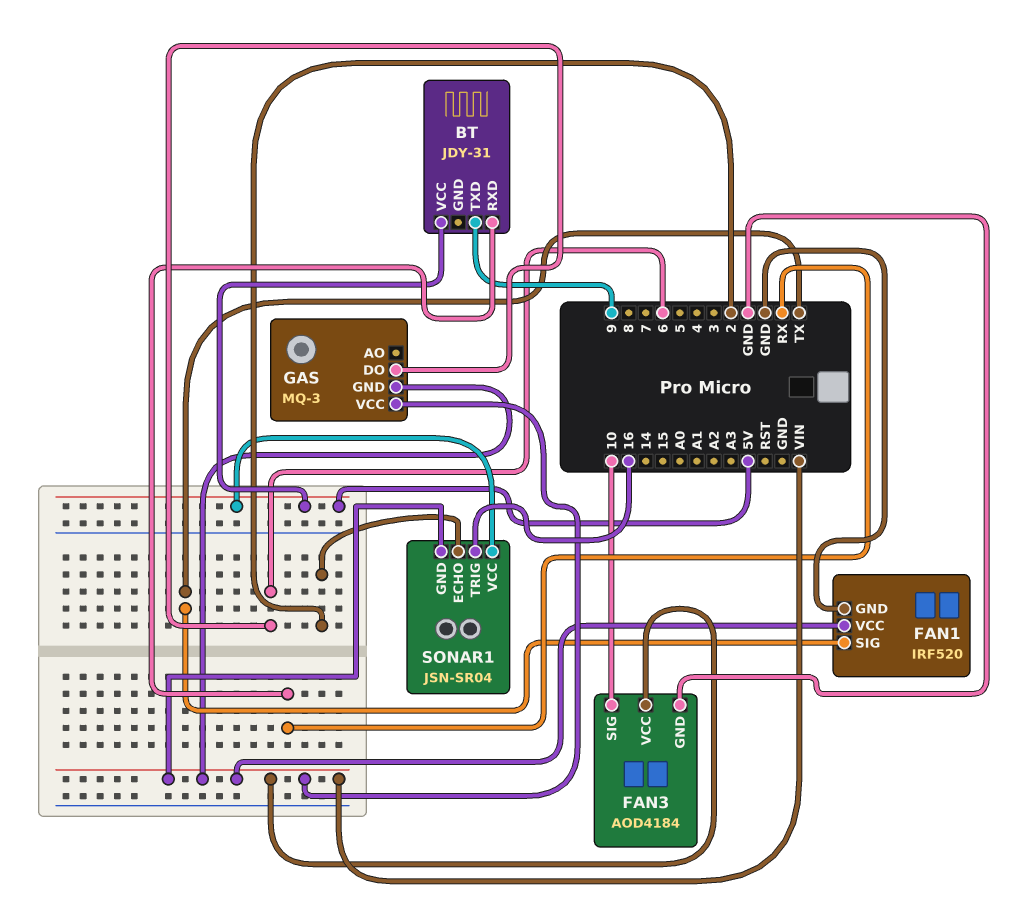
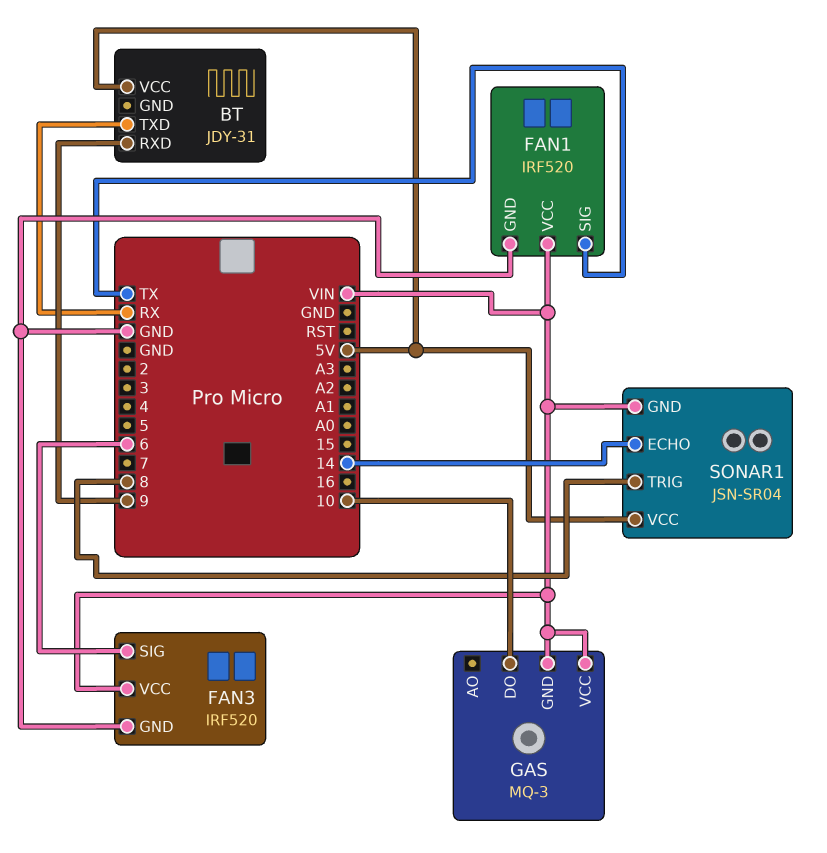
BT pin RXD: RX -> 9
BT pin TXD: 9 -> RX
FAN3: AOD4184 -> IRF520
FAN3 pin SIG: 10 -> 6
GAS pin DO: 6 -> 10
SONAR1 pin ECHO: 2 -> 14
SONAR1 pin TRIG: 16 -> 8

